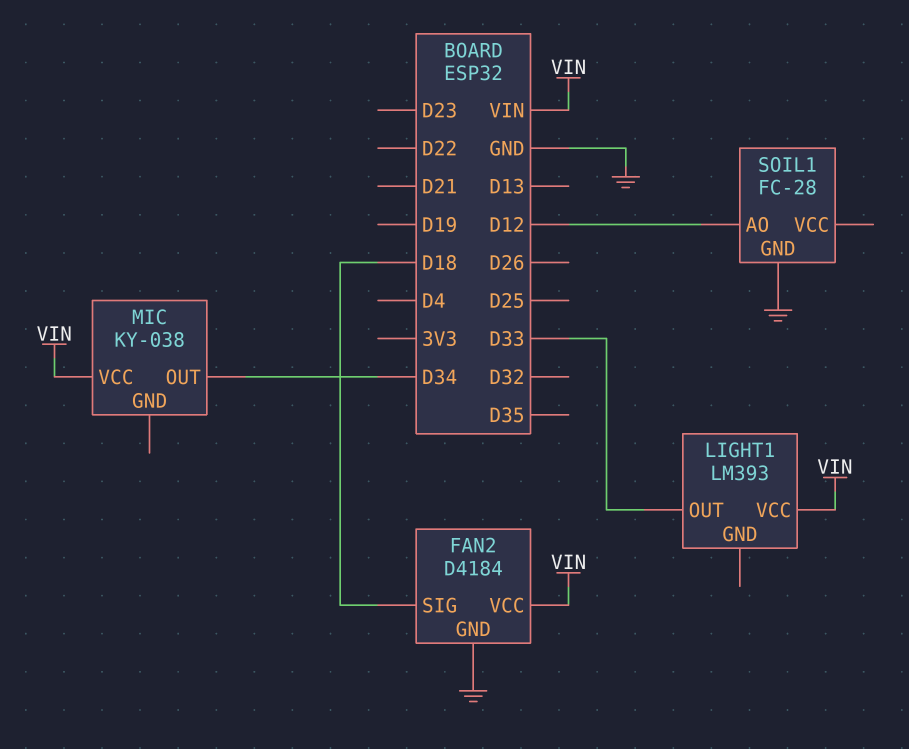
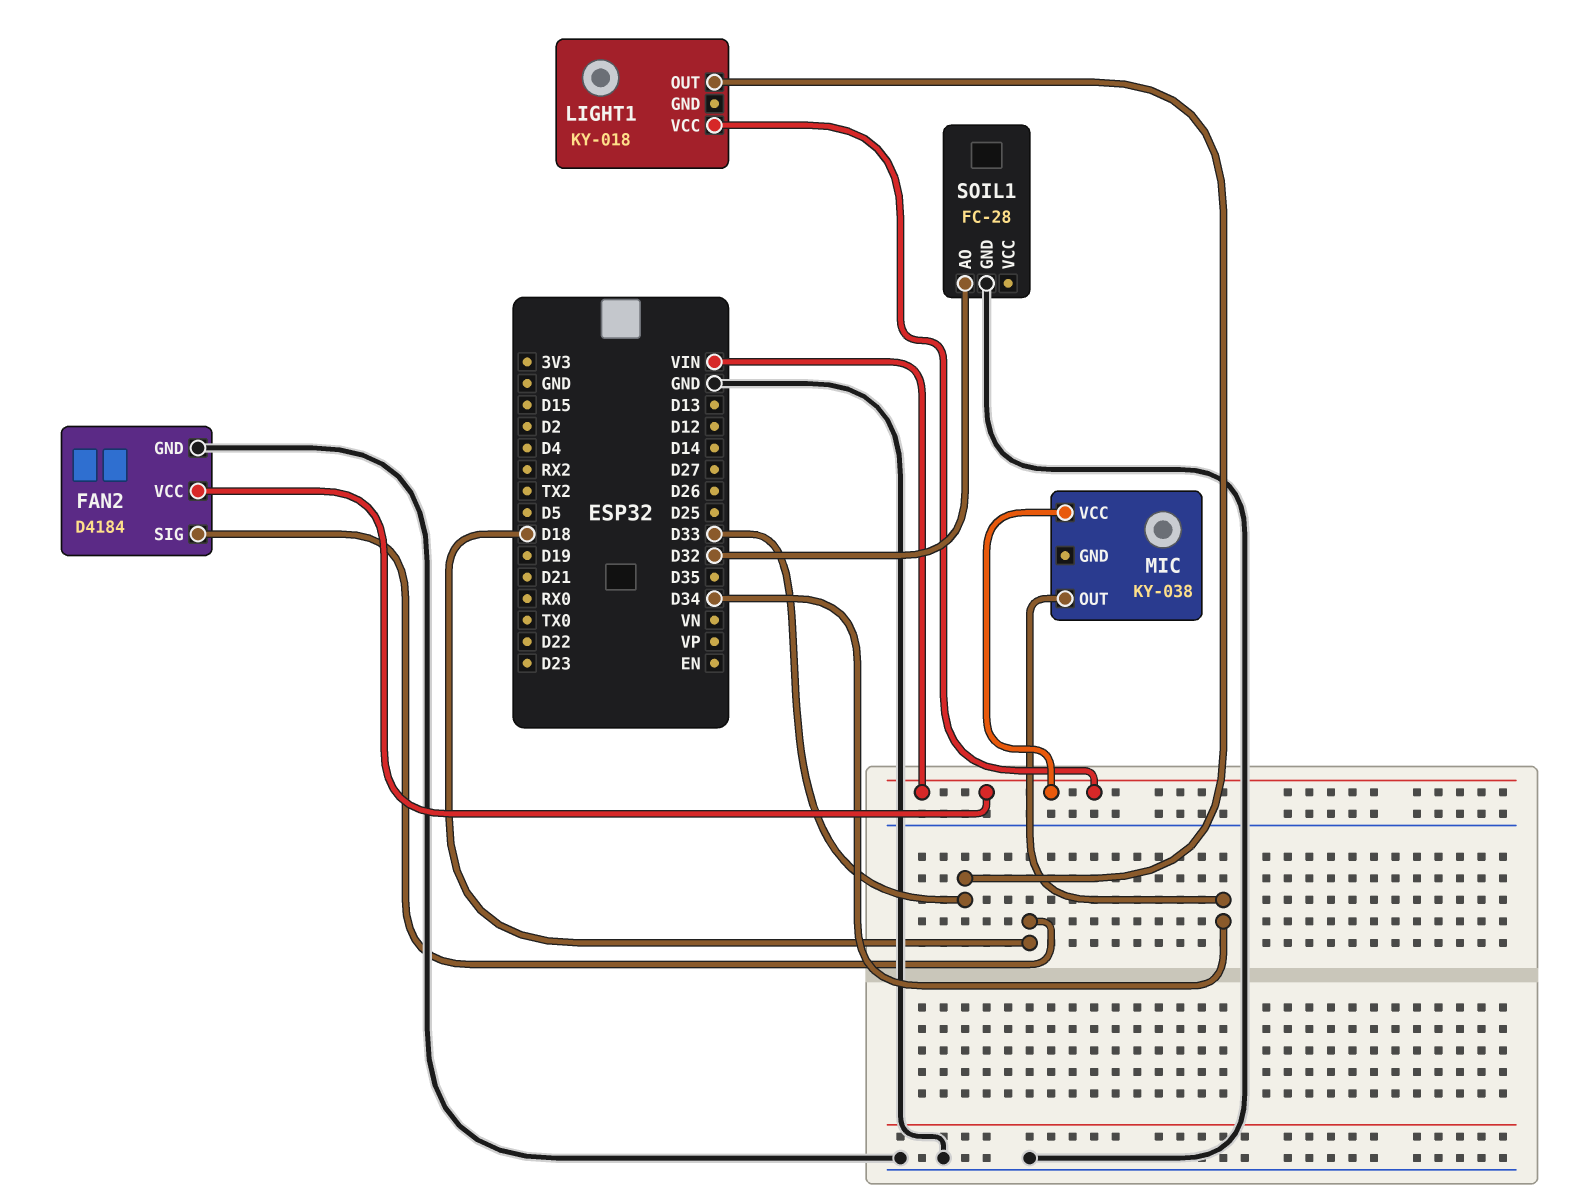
LIGHT1: LM393 -> KY-018
SOIL1 pin AO: D12 -> D32

